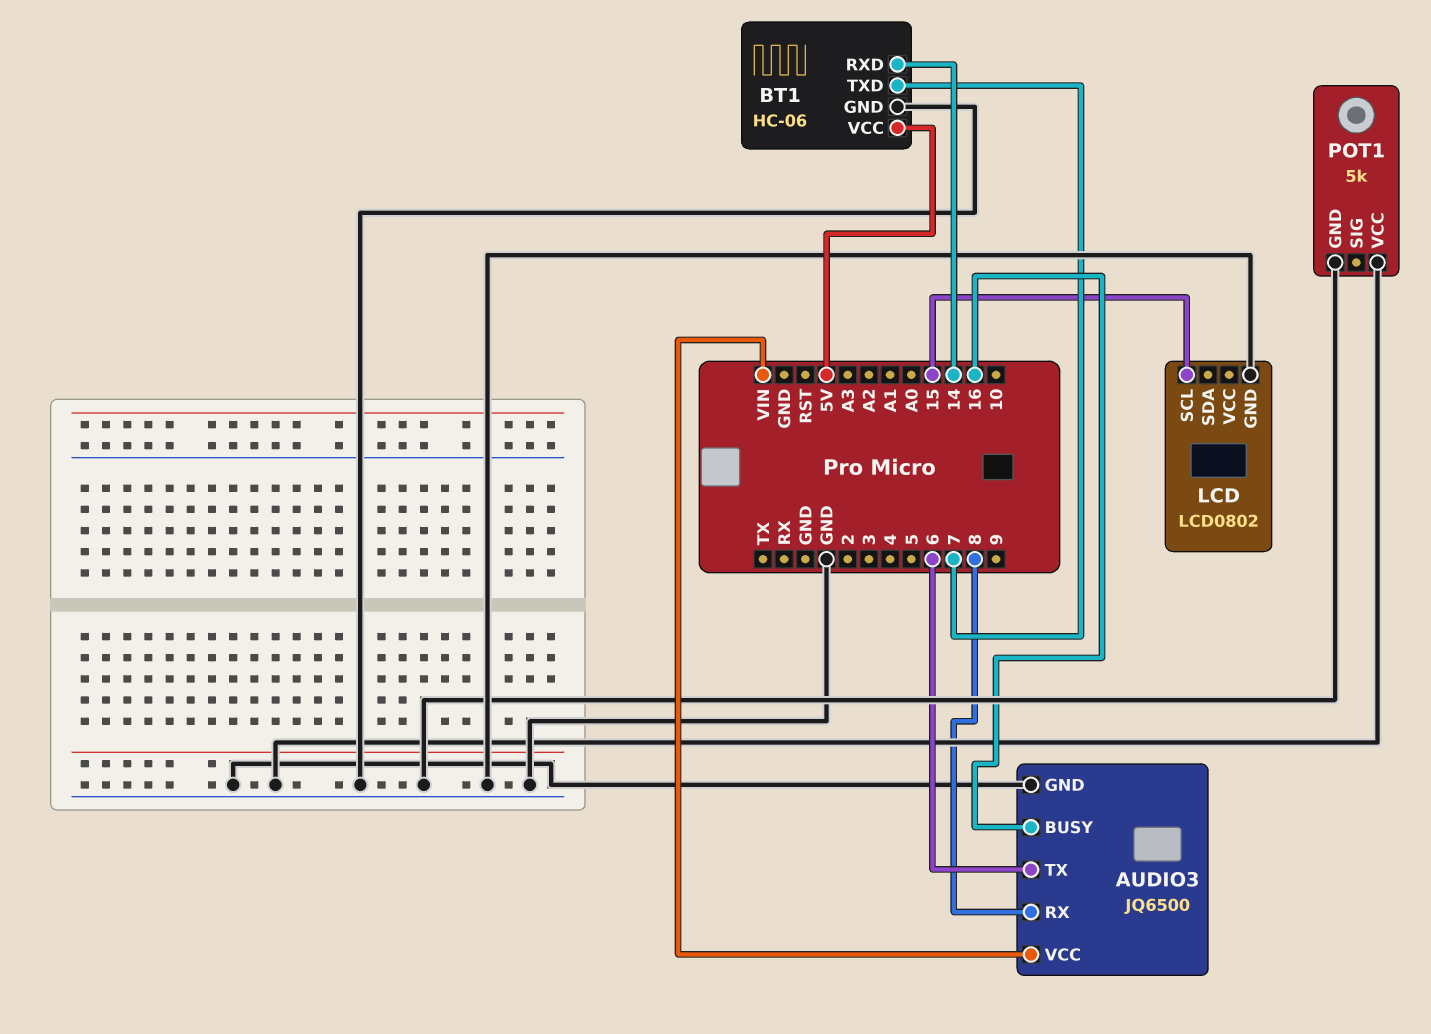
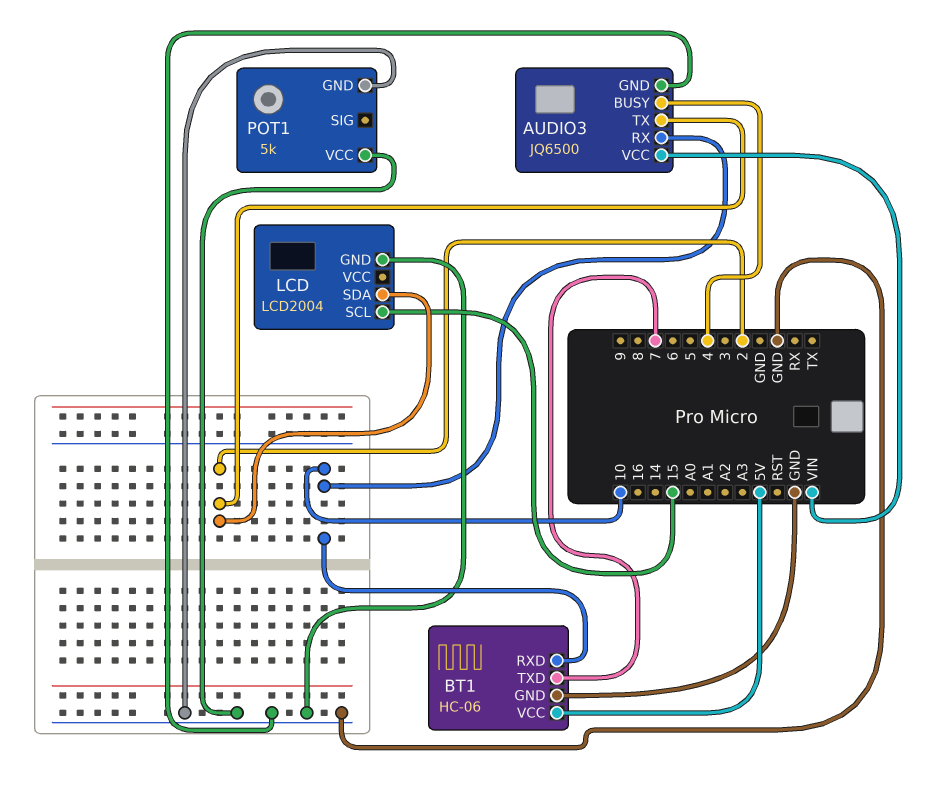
AUDIO3 pin BUSY: 16 -> 4
AUDIO3 pin RX: 8 -> 10
AUDIO3 pin TX: 6 -> 2
BT1 pin RXD: 14 -> 10
LCD: LCD0802 -> LCD2004
LCD pin SDA: none -> 2

